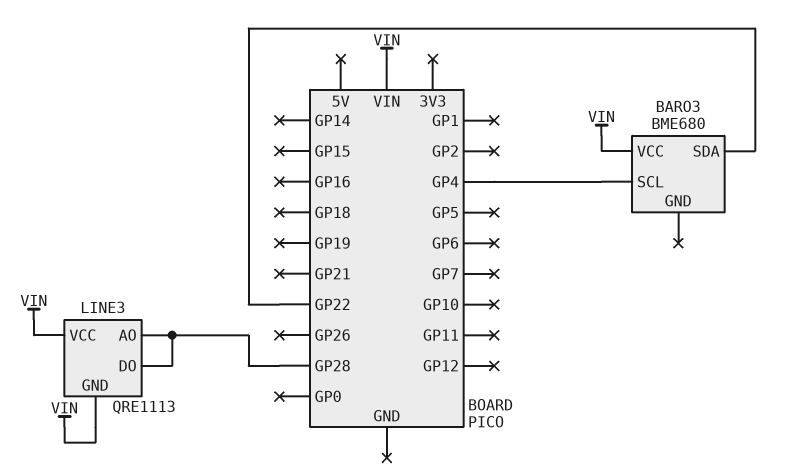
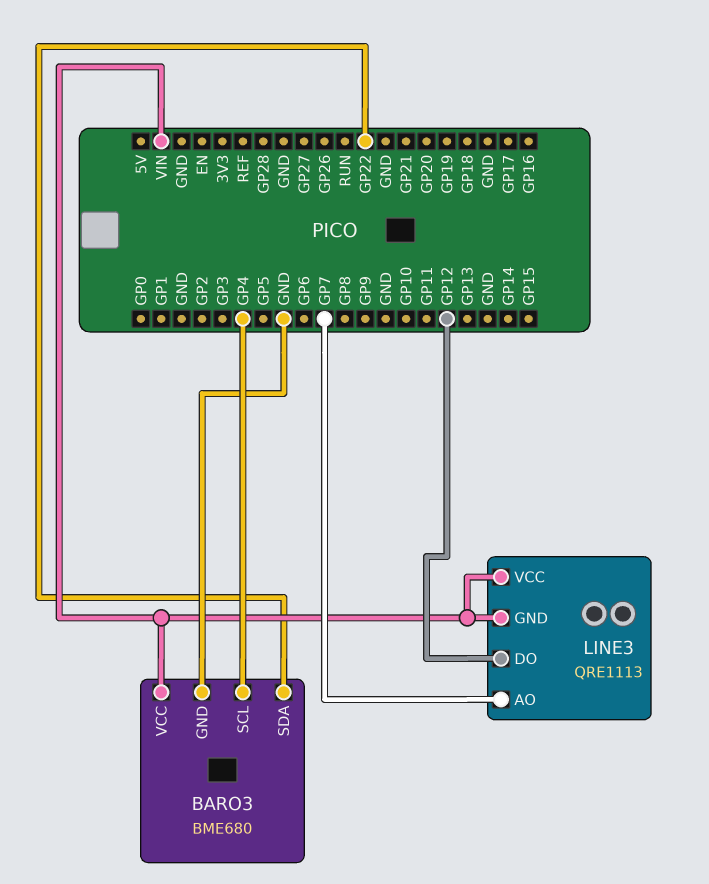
BARO3 pin GND: none -> GND
LINE3 pin AO: GP28 -> GP7
LINE3 pin DO: GP28 -> GP12

